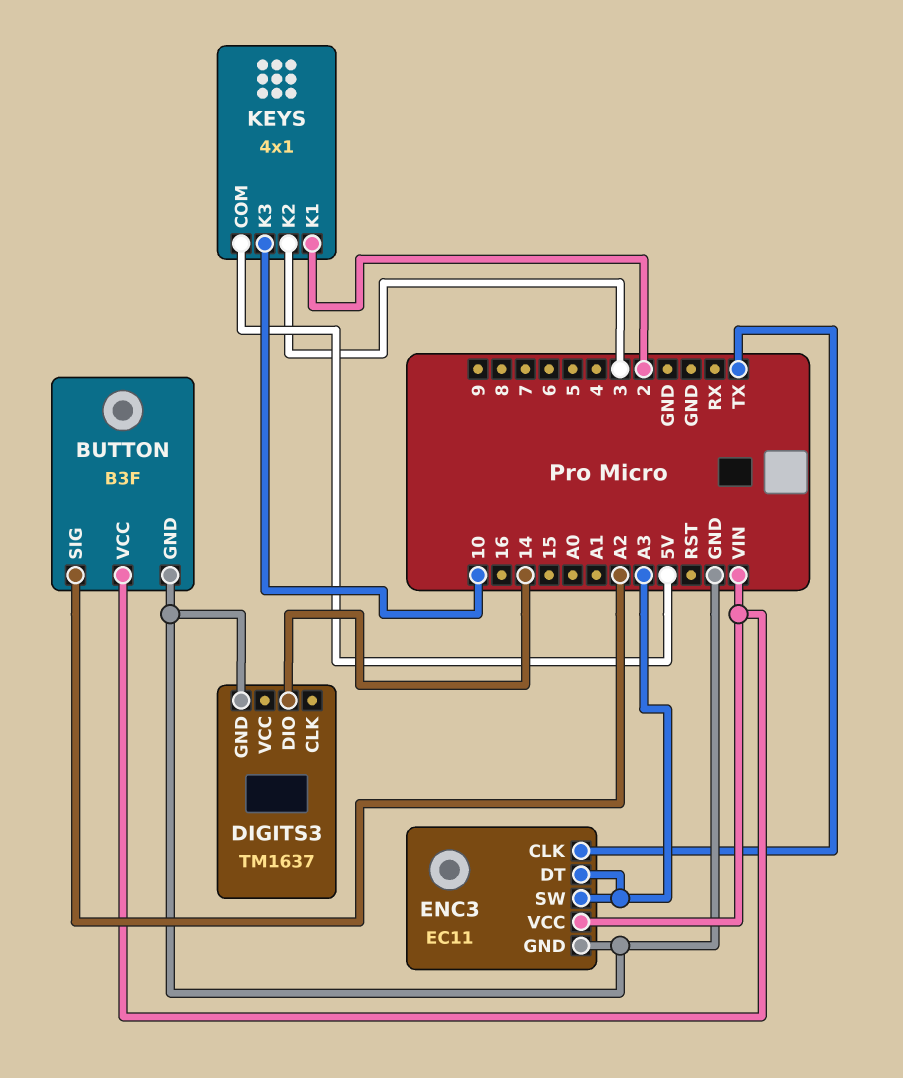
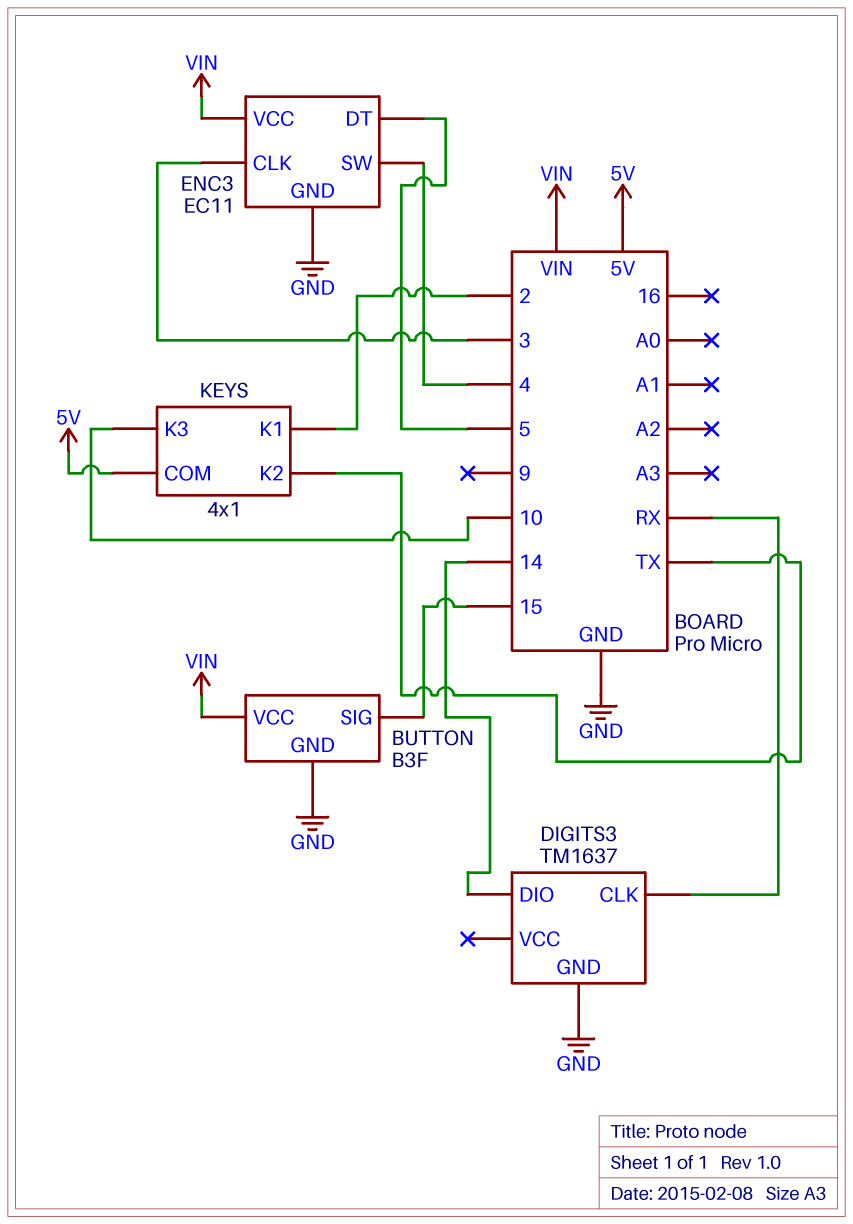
BUTTON pin SIG: A2 -> 15
DIGITS3 pin CLK: none -> RX
ENC3 pin CLK: TX -> 3
ENC3 pin DT: A3 -> 5
ENC3 pin SW: A3 -> 4
KEYS pin K2: 3 -> TX

